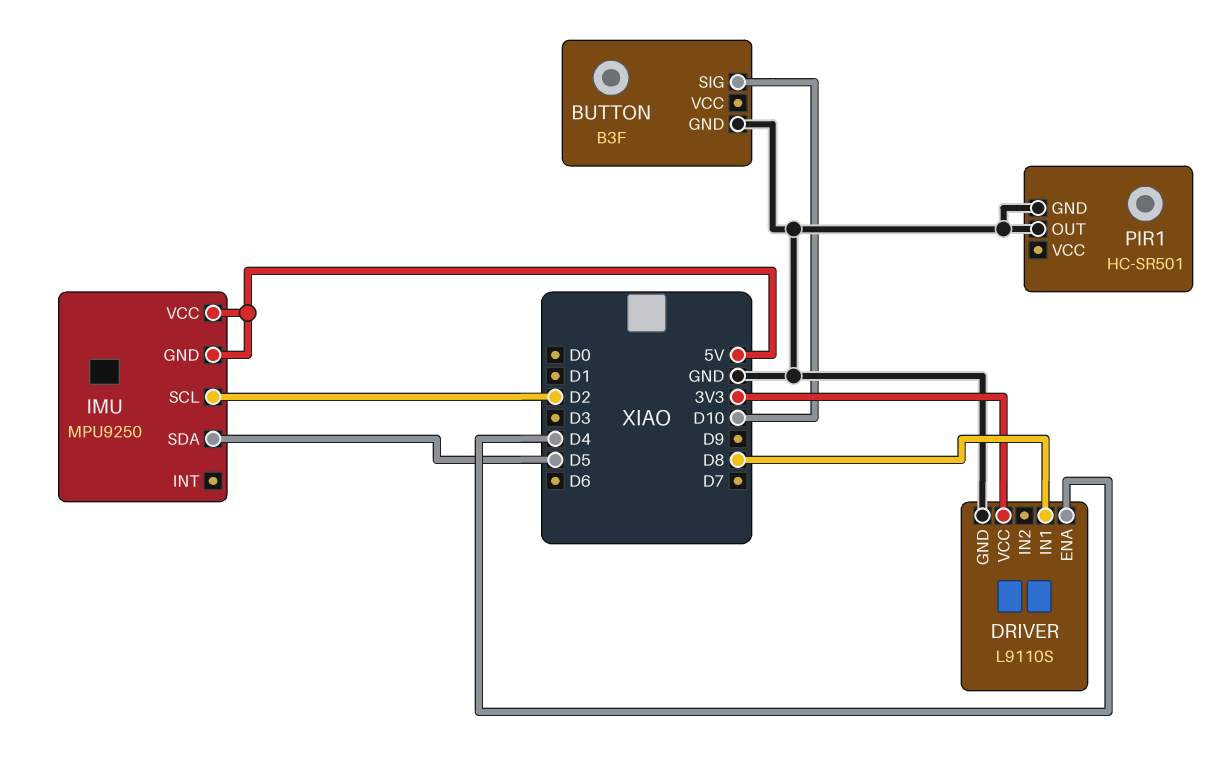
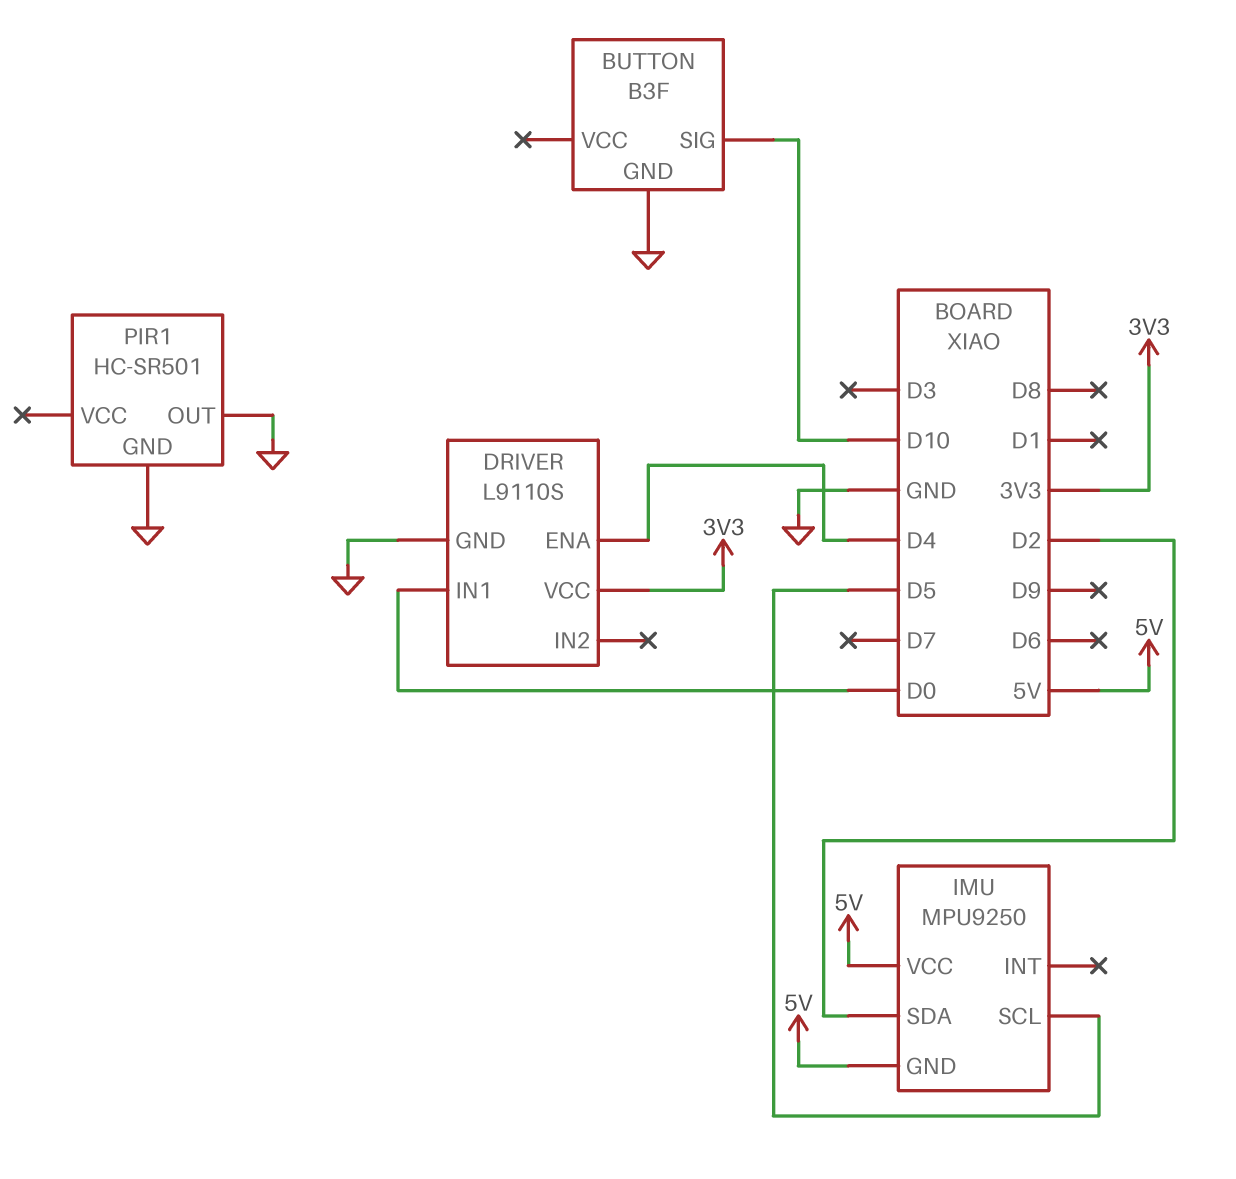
DRIVER pin IN1: D8 -> D0
IMU pin SCL: D2 -> D5
IMU pin SDA: D5 -> D2

